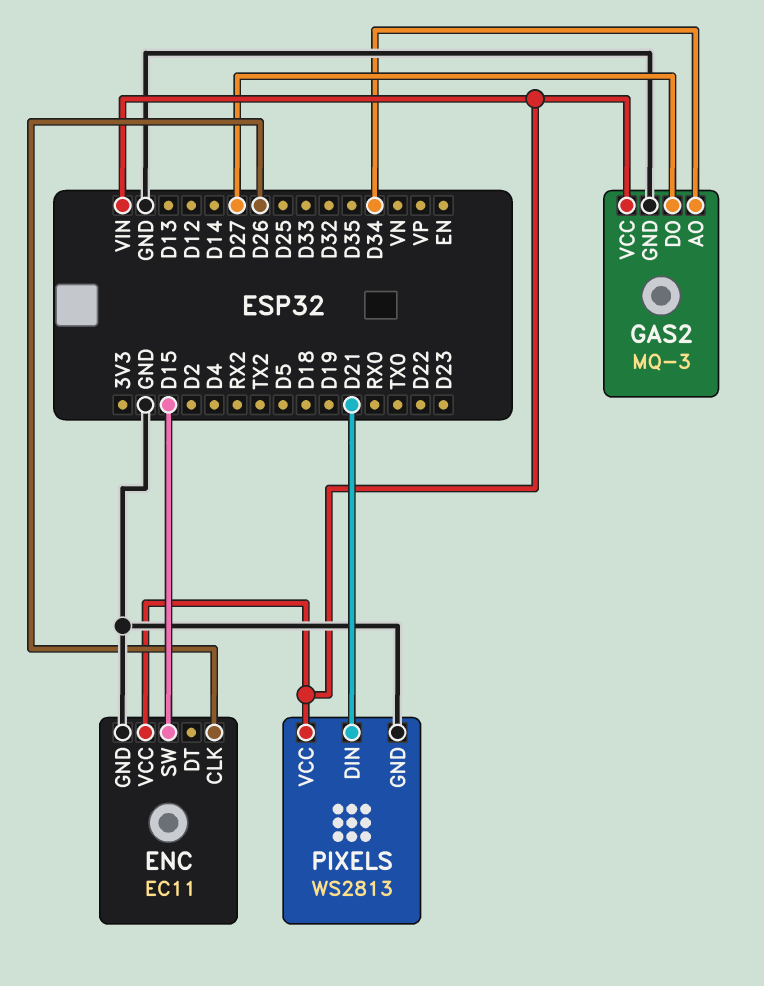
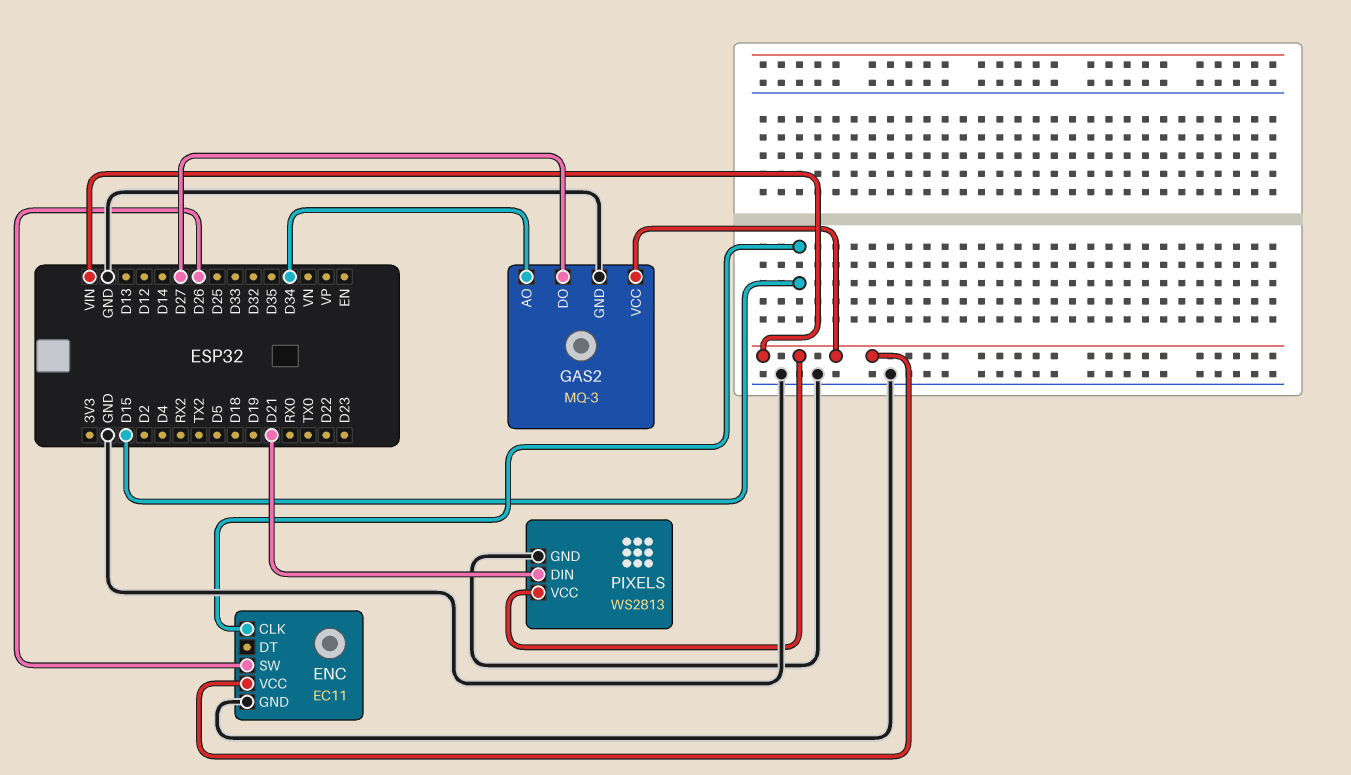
ENC pin CLK: D26 -> D15
ENC pin SW: D15 -> D26

